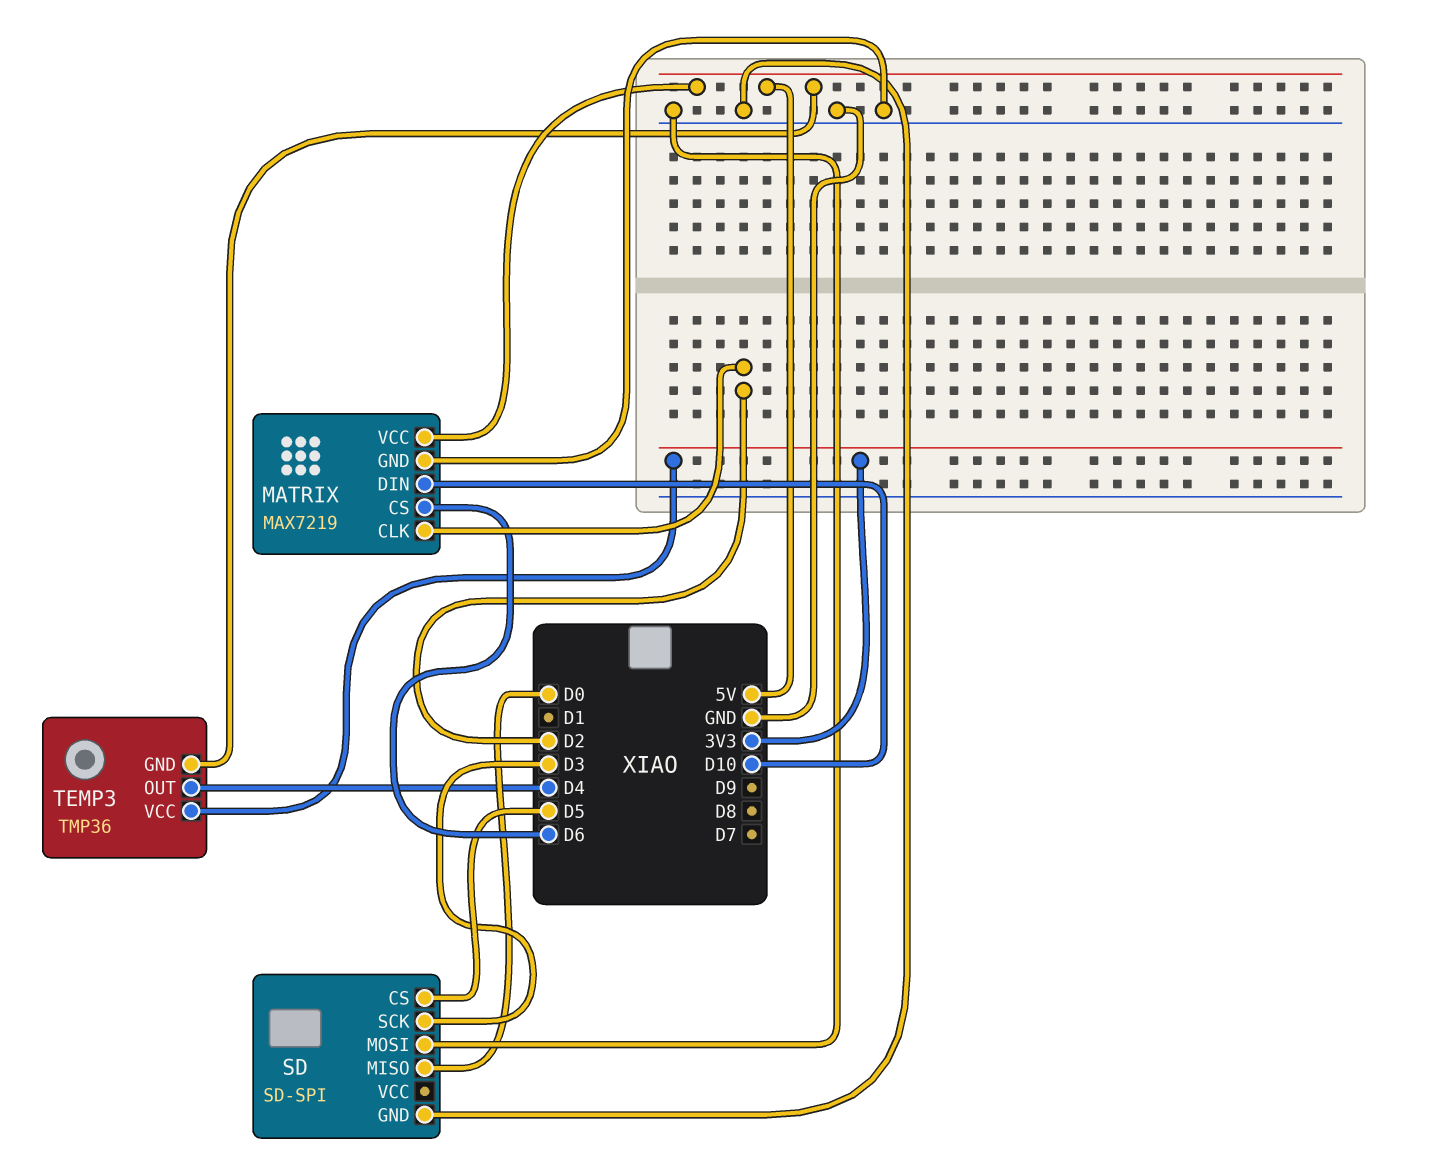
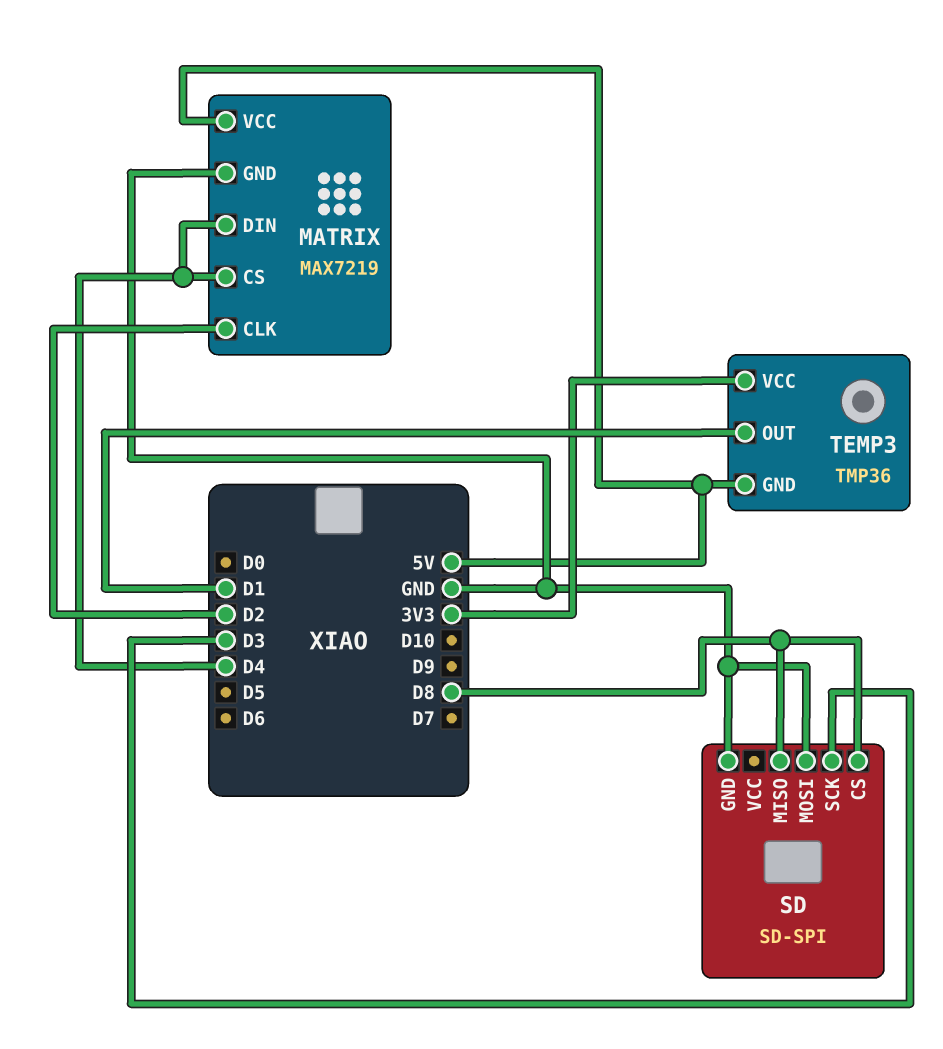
MATRIX pin CS: D6 -> D4
MATRIX pin DIN: D10 -> D4
SD pin CS: D5 -> D8
SD pin MISO: D0 -> D8
TEMP3 pin OUT: D4 -> D1

